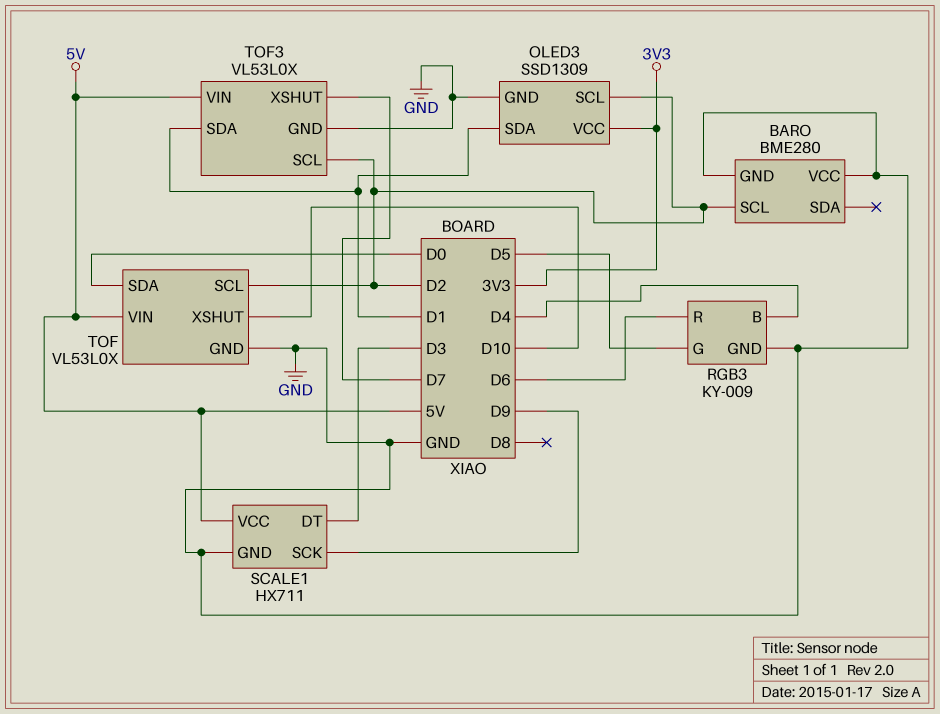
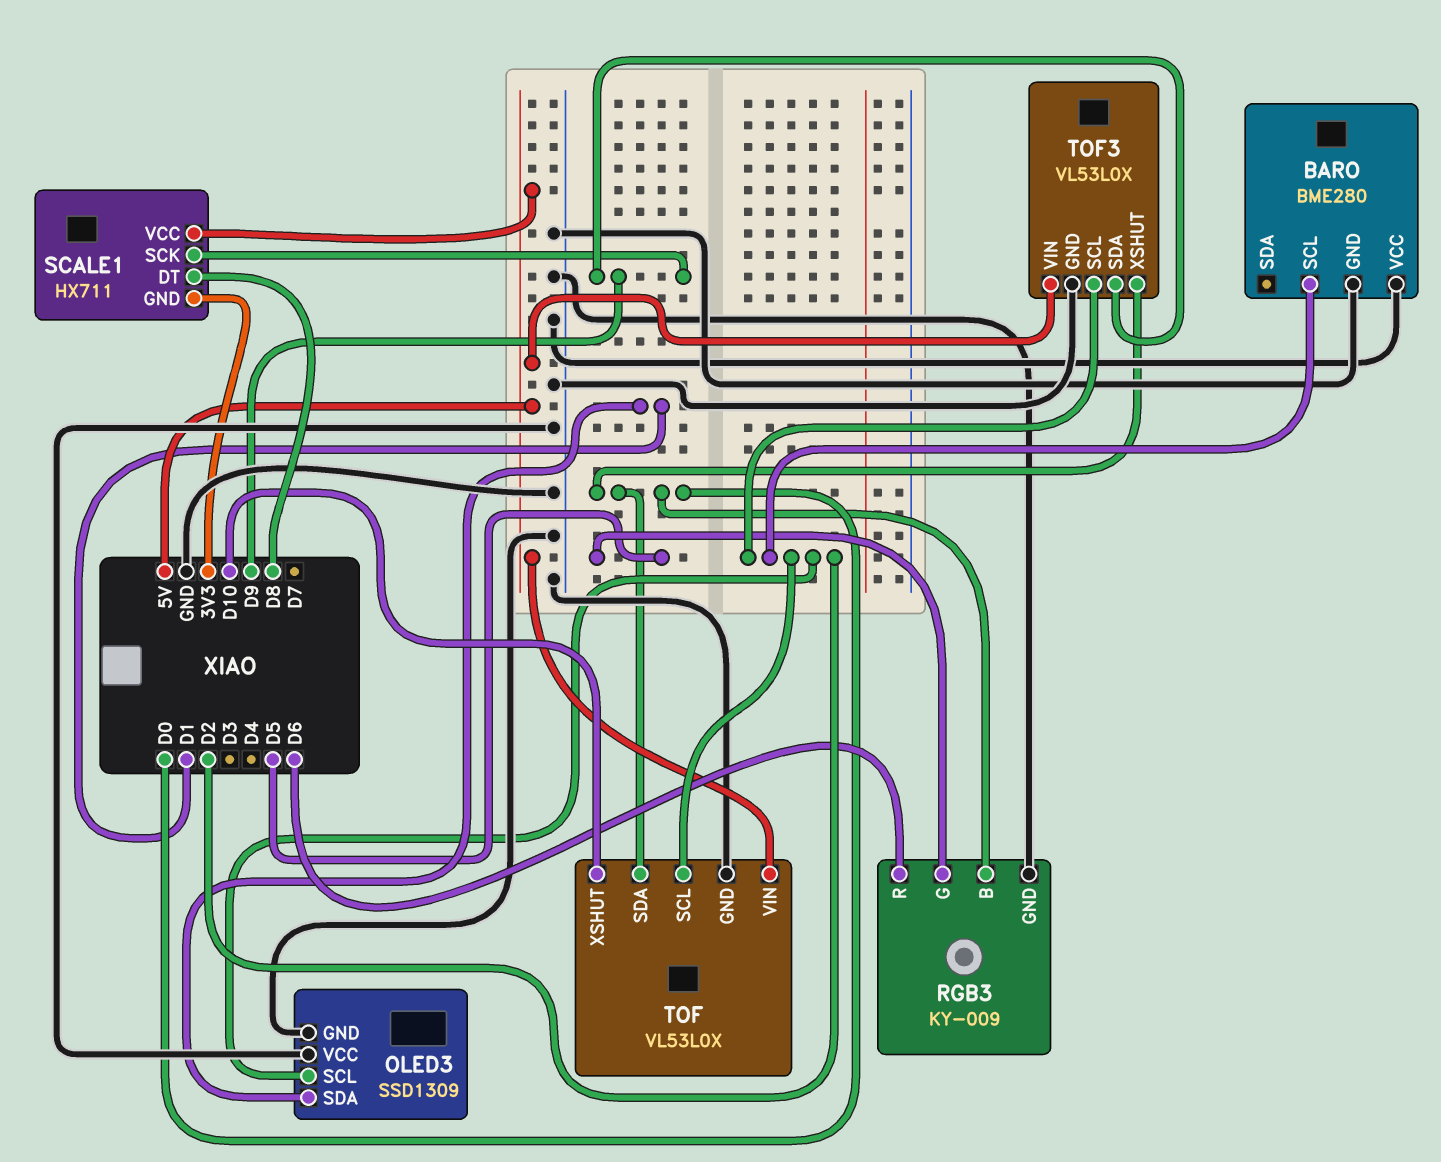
OLED3 pin VCC: 3V3 -> GND
RGB3 pin B: D4 -> D0
SCALE1 pin DT: D3 -> D8
SCALE1 pin GND: GND -> 3V3
TOF3 pin SDA: D1 -> D9
TOF3 pin XSHUT: D7 -> D0

